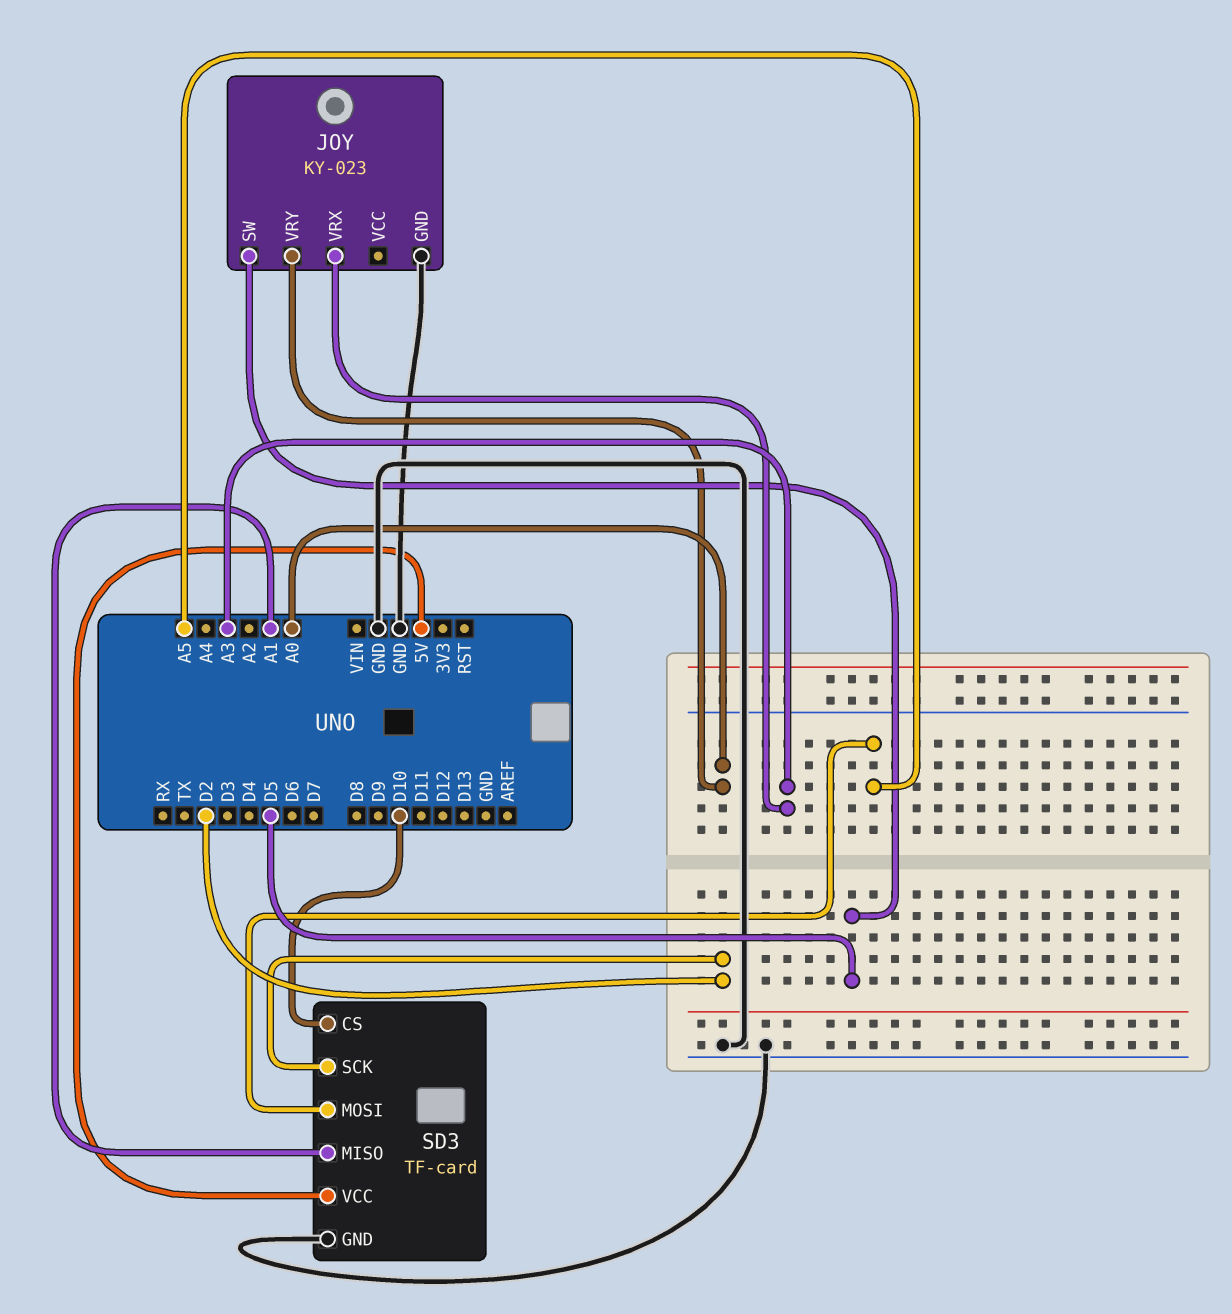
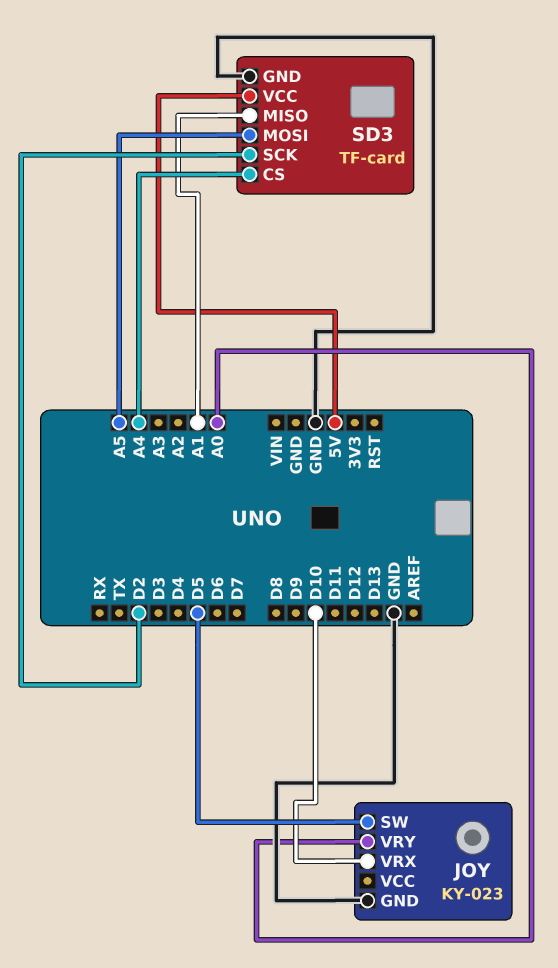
JOY pin VRX: A3 -> D10
SD3 pin CS: D10 -> A4

